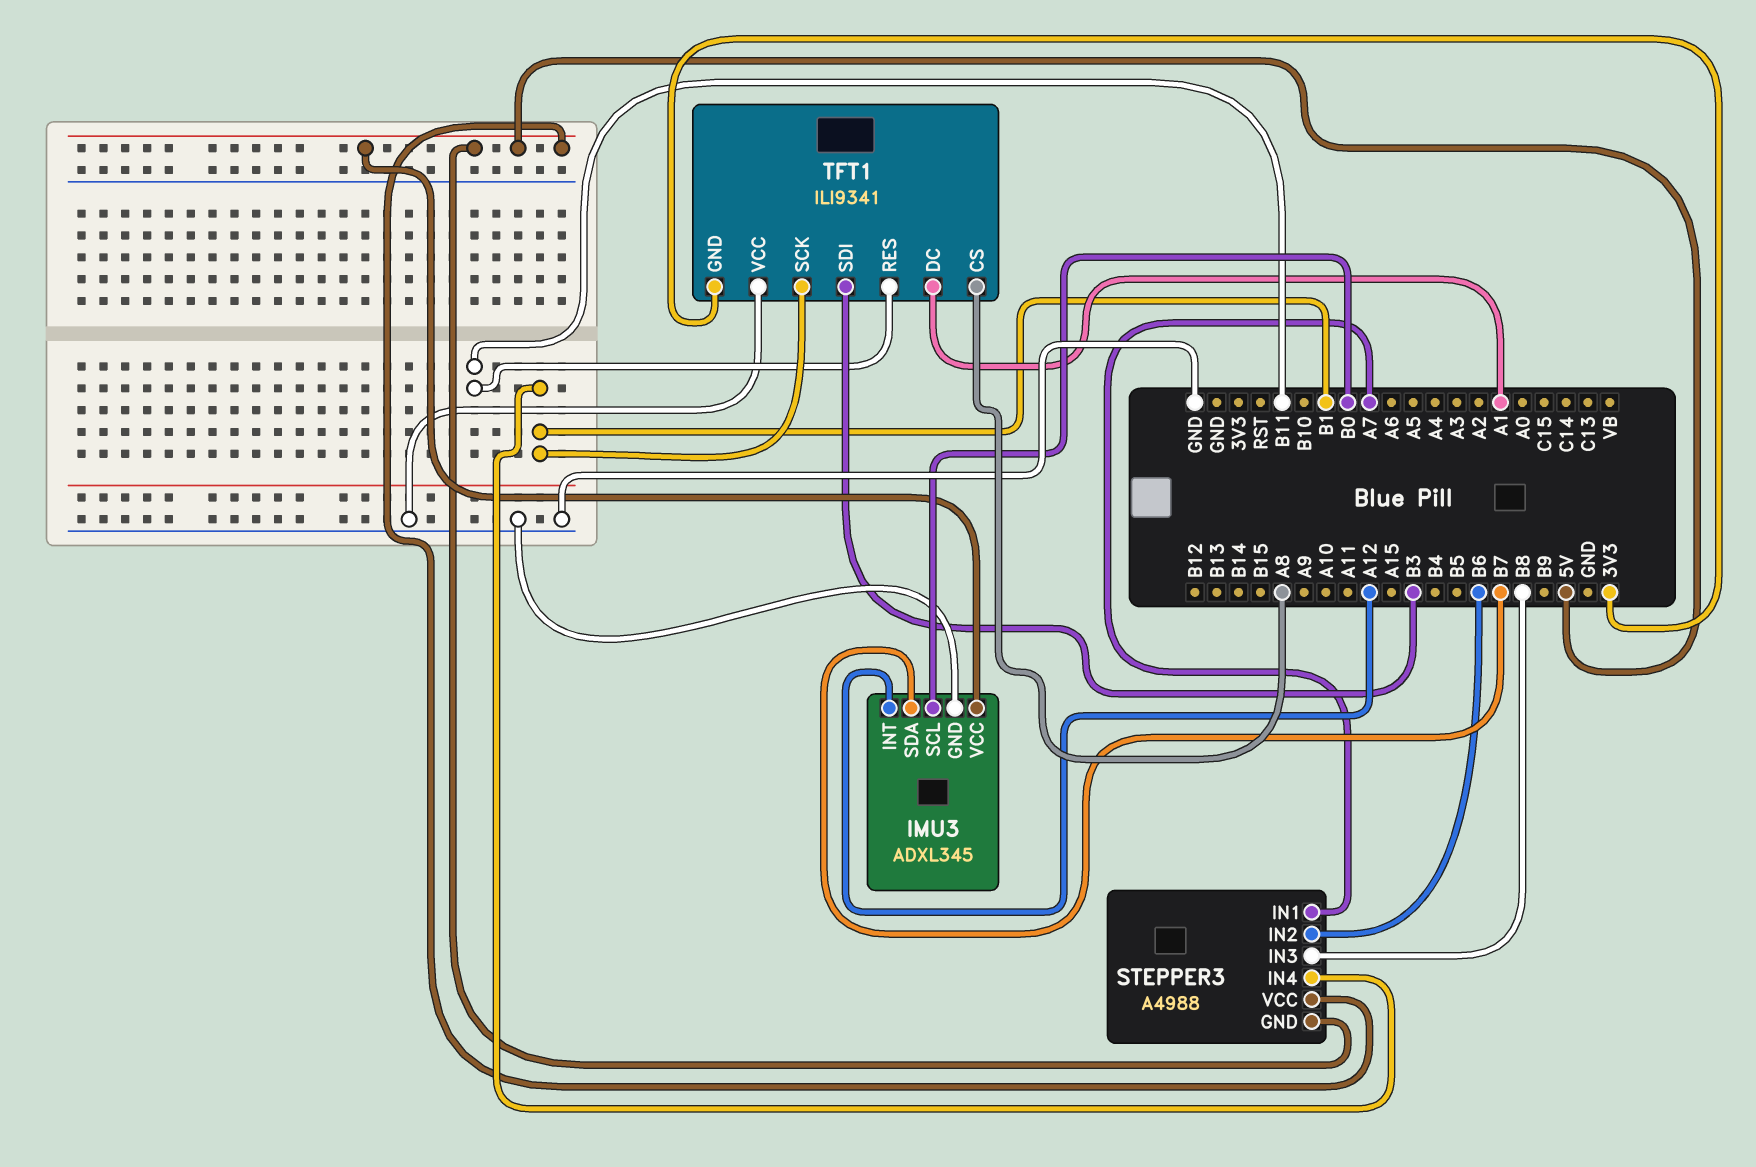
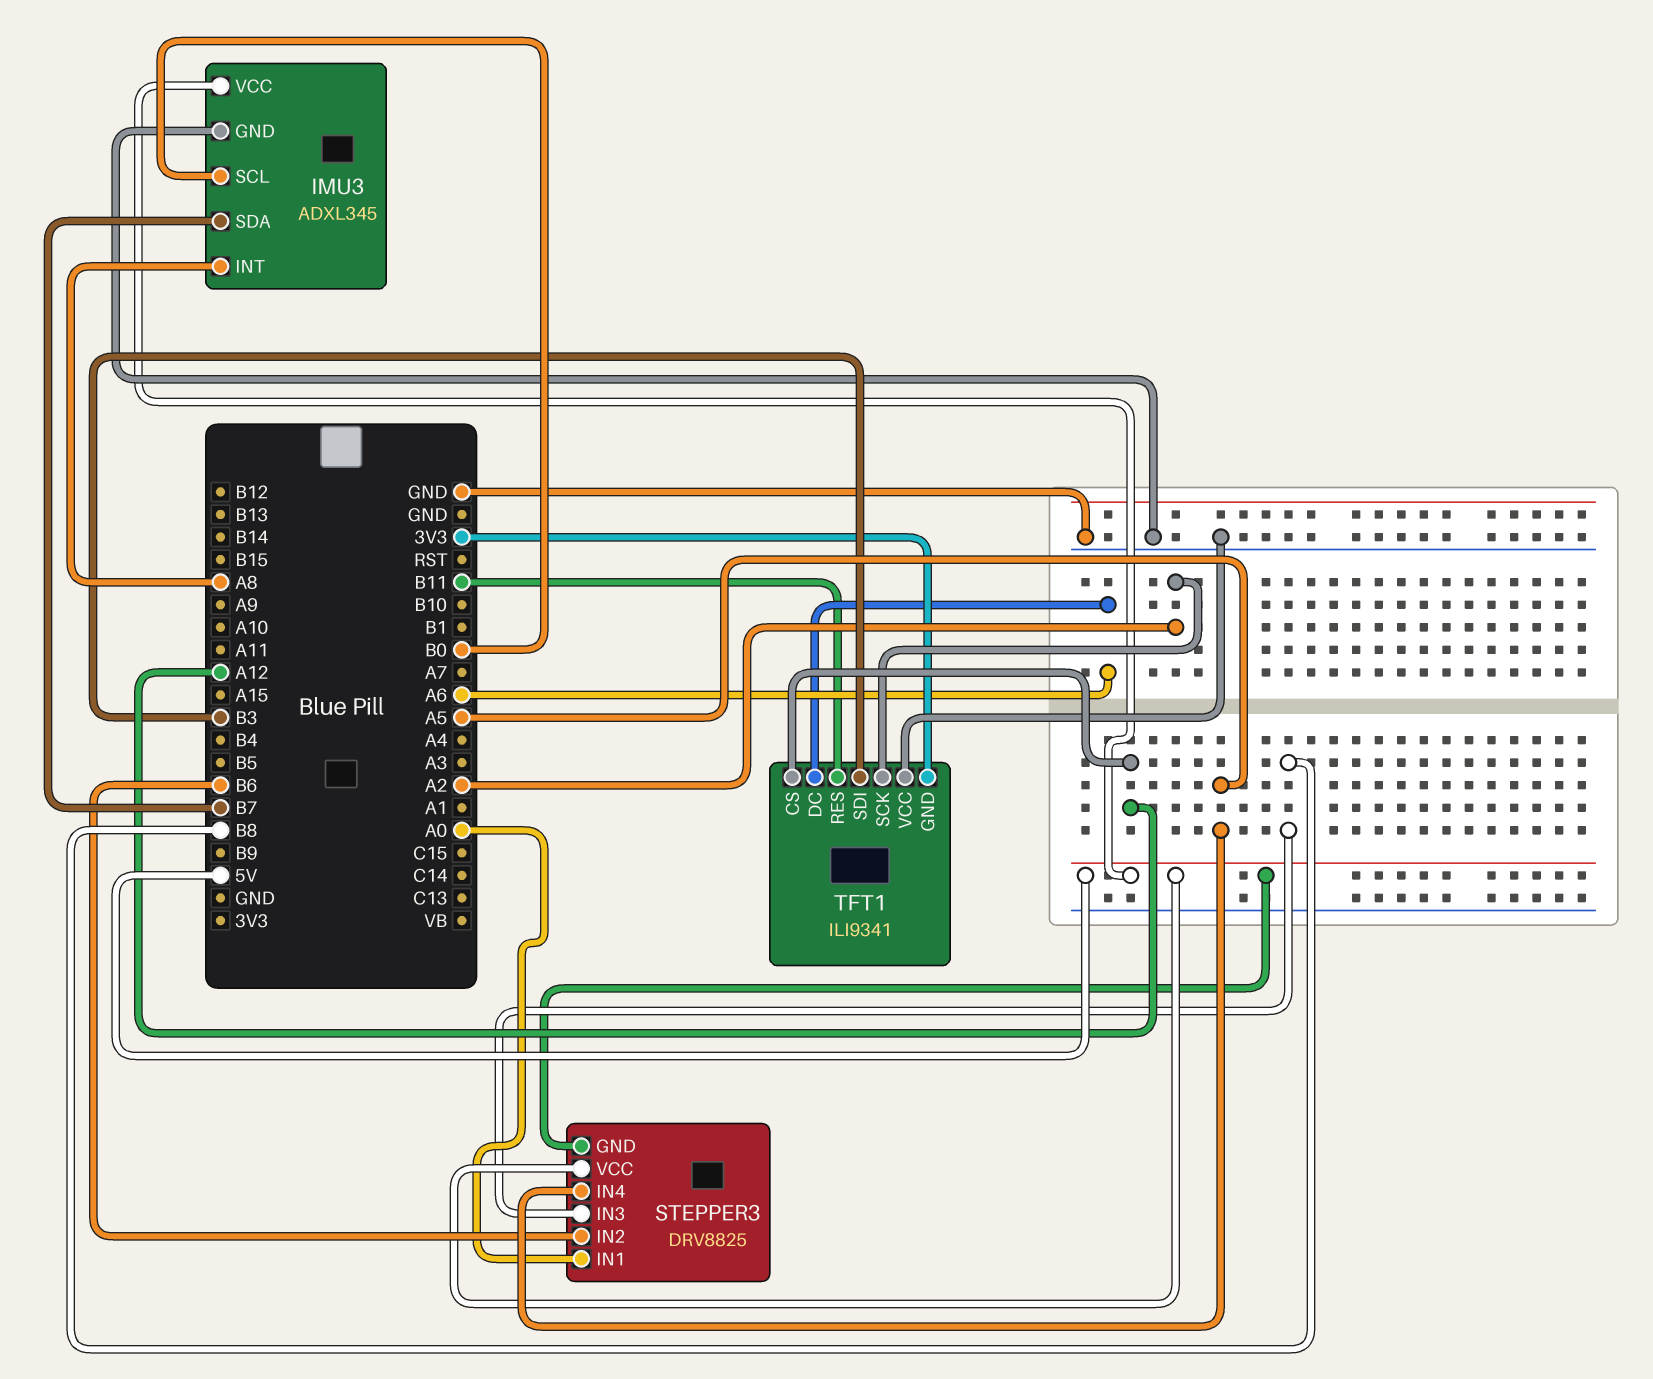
IMU3 pin INT: A12 -> A8
STEPPER3: A4988 -> DRV8825
STEPPER3 pin IN1: A7 -> A0
STEPPER3 pin IN4: B1 -> A5
TFT1 pin CS: A8 -> A12
TFT1 pin DC: A1 -> A6
TFT1 pin SCK: B1 -> A2

